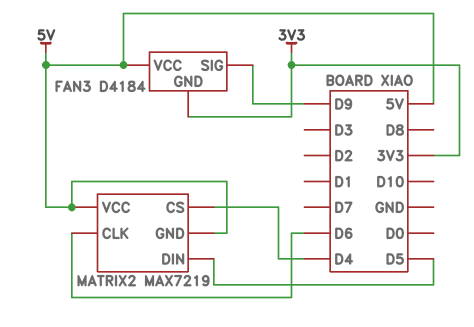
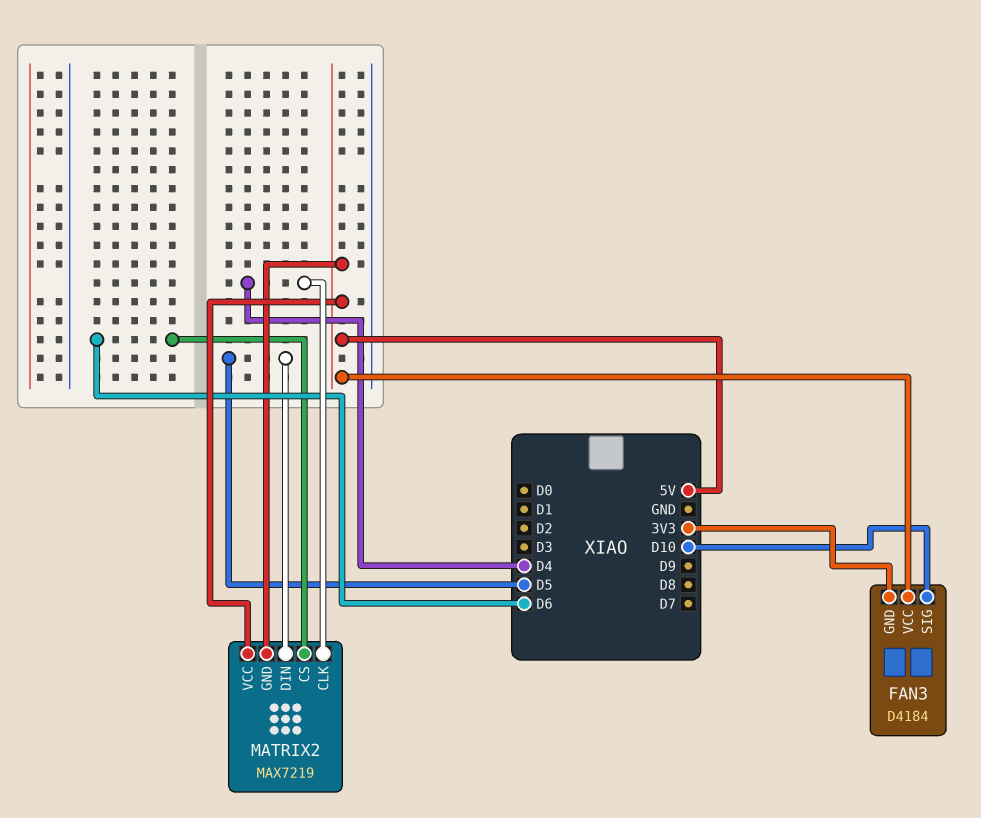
FAN3 pin SIG: D9 -> D10
MATRIX2 pin CLK: D6 -> D4
MATRIX2 pin CS: D4 -> D6

